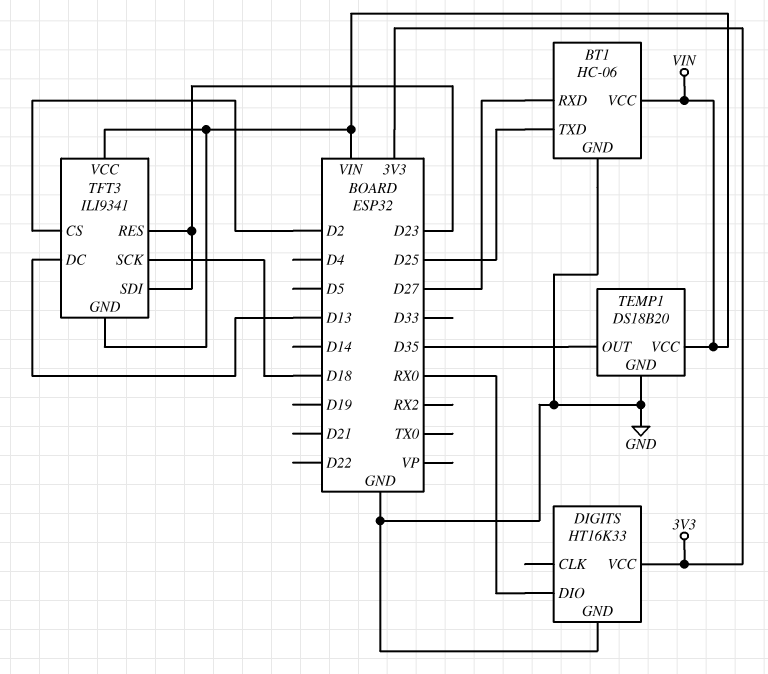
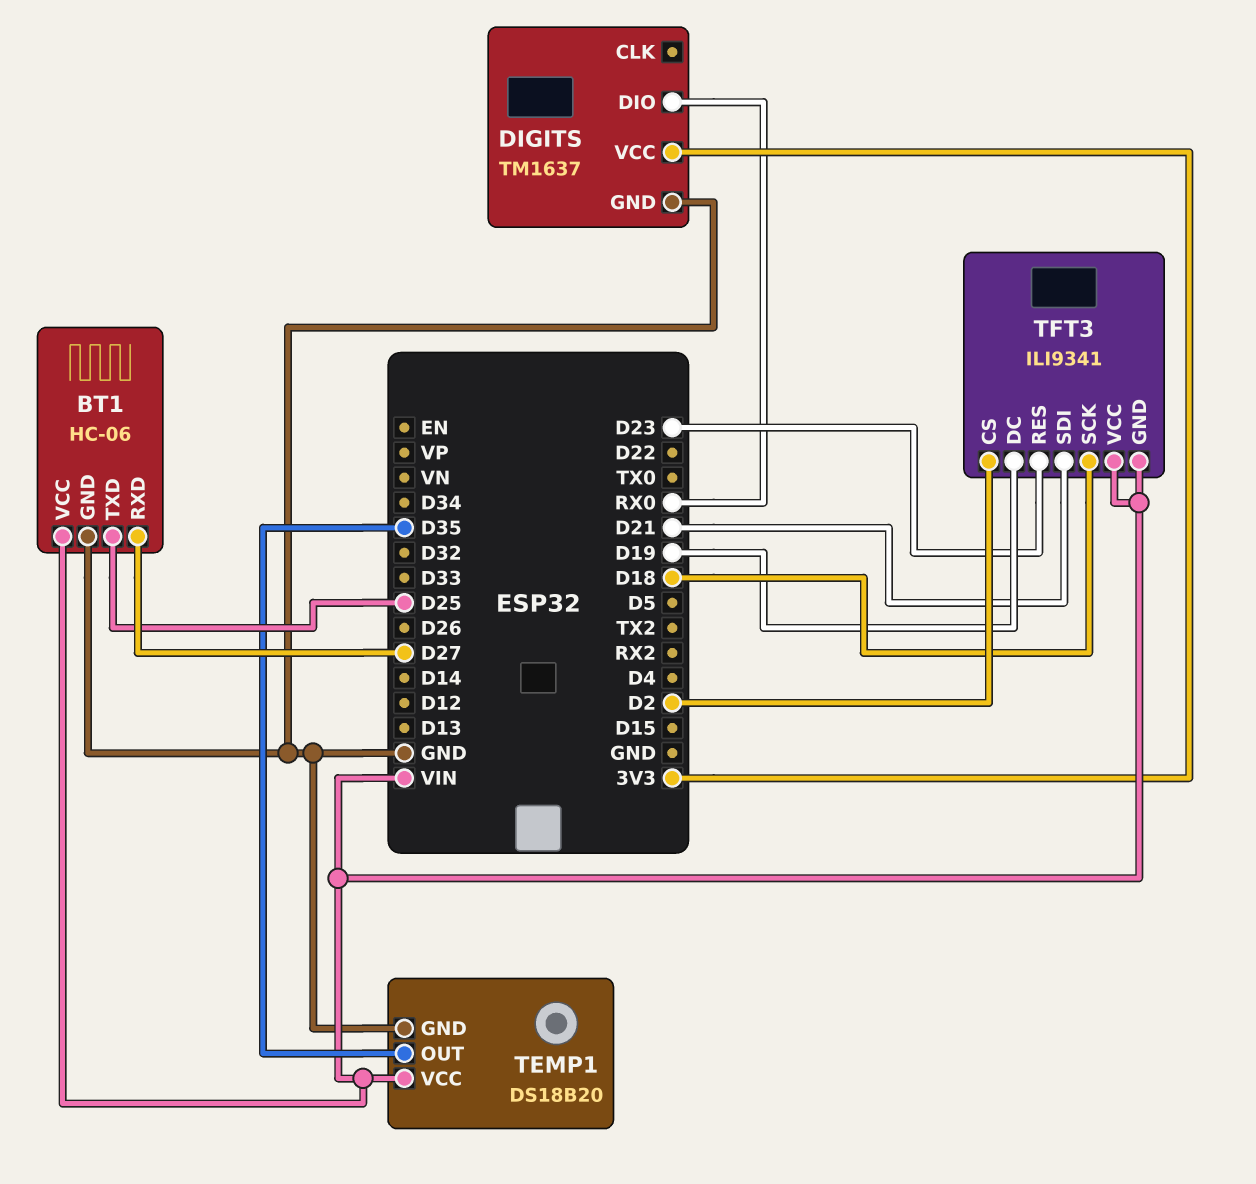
DIGITS: HT16K33 -> TM1637
TFT3 pin DC: D13 -> D19
TFT3 pin SDI: D23 -> D21

